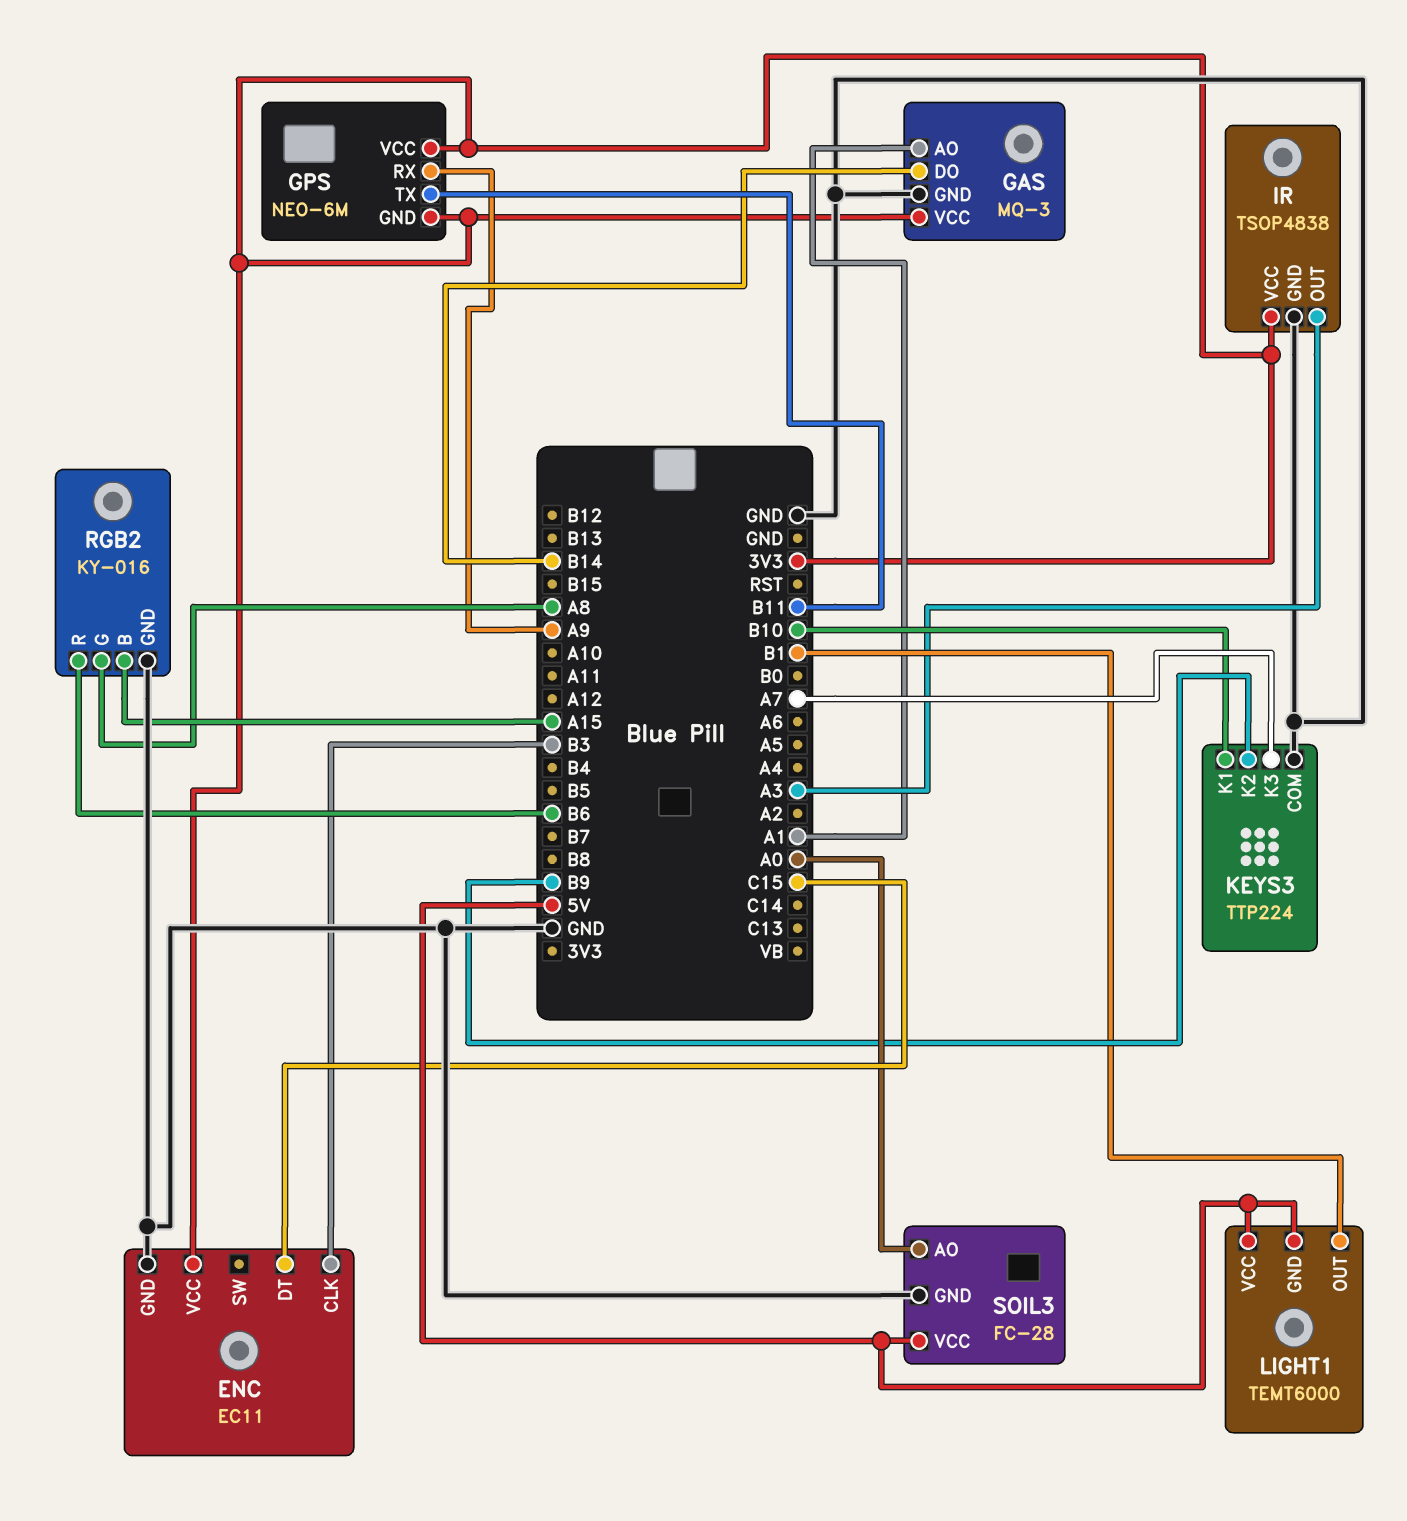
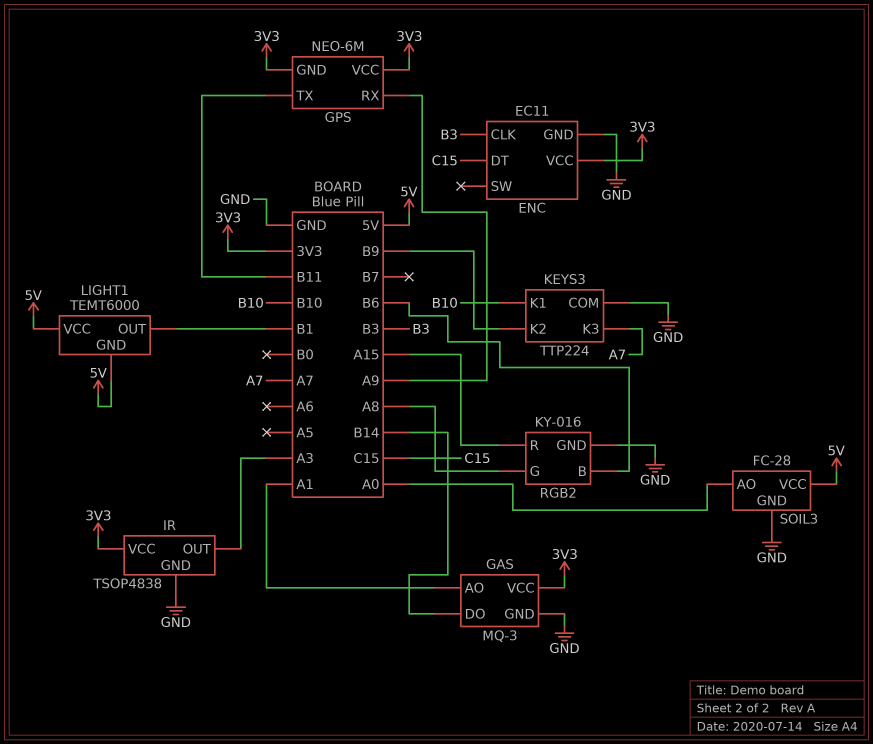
RGB2 pin B: A15 -> B6
RGB2 pin R: B6 -> A15

